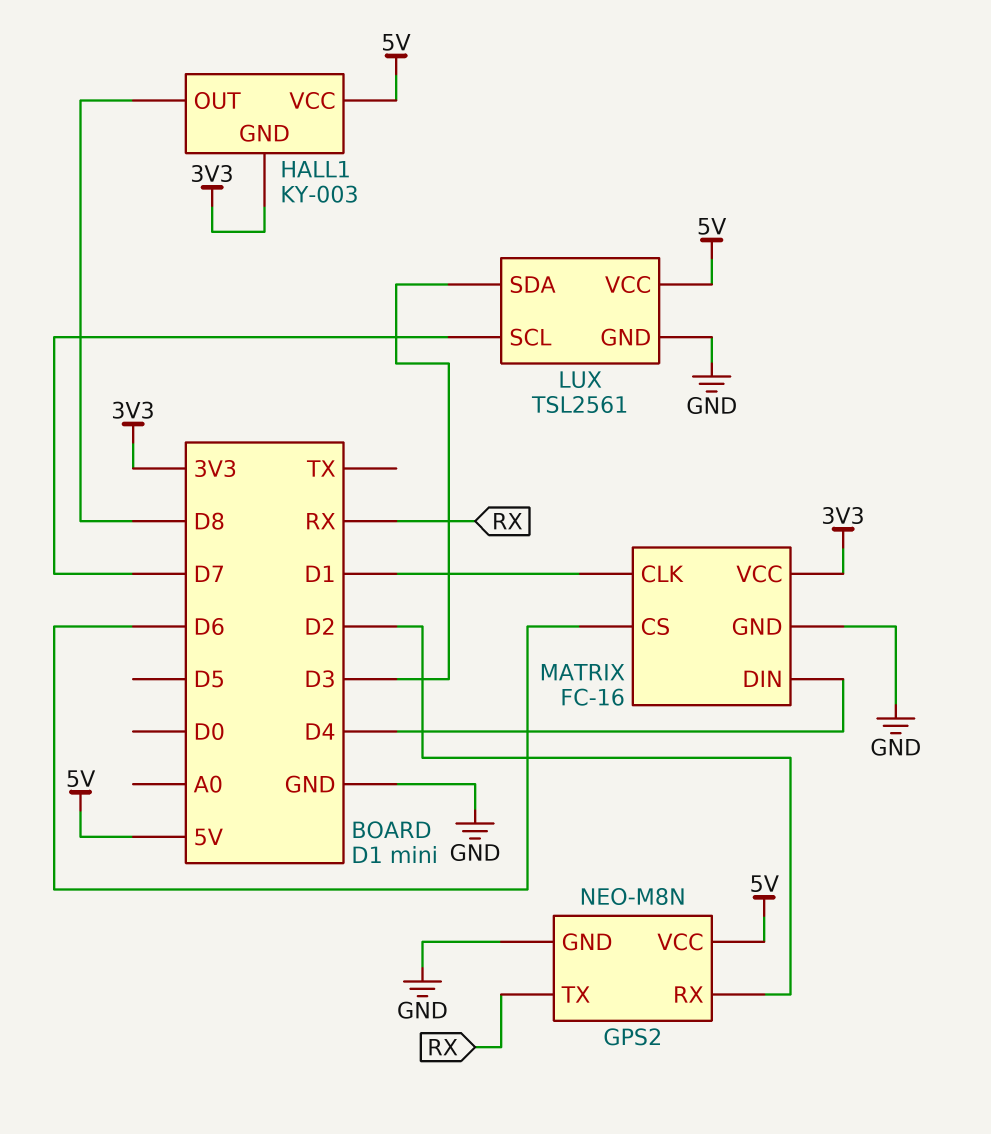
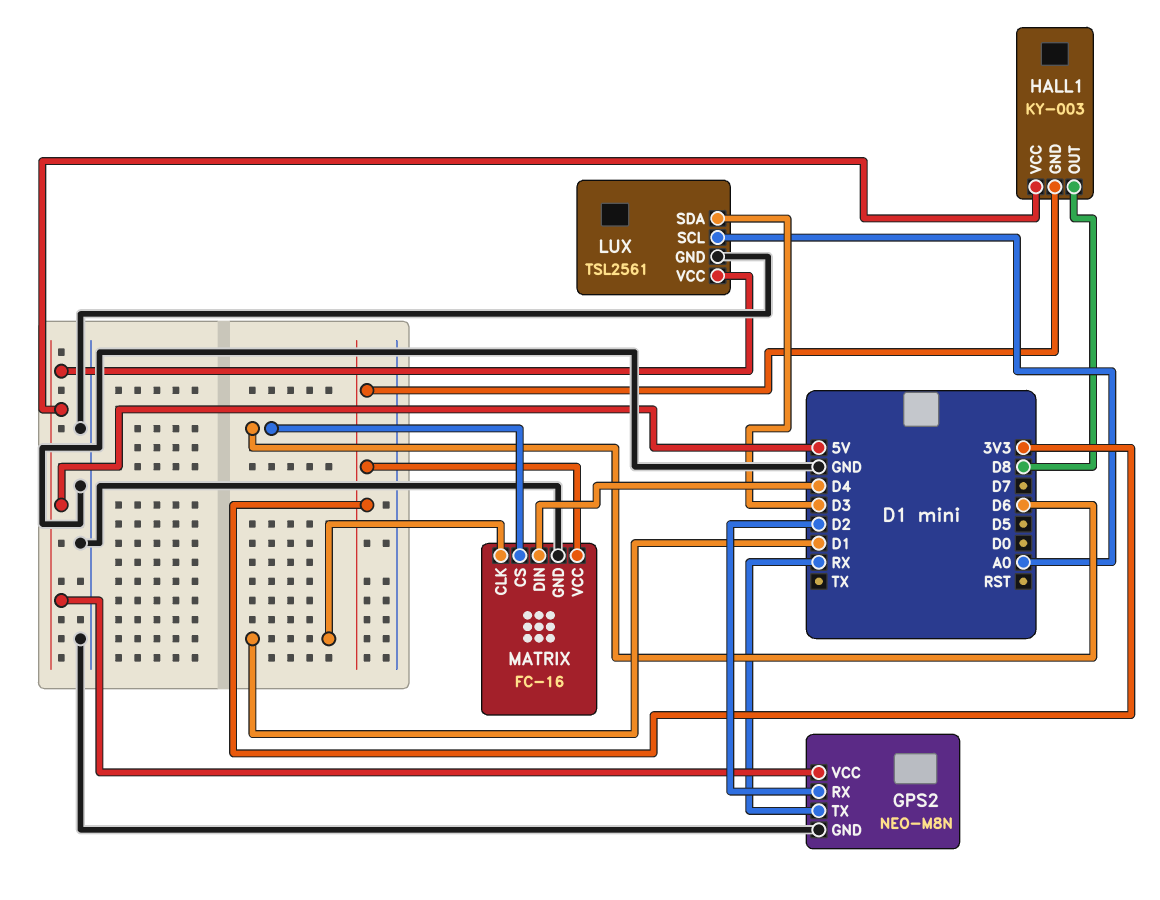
LUX pin SCL: D7 -> A0

